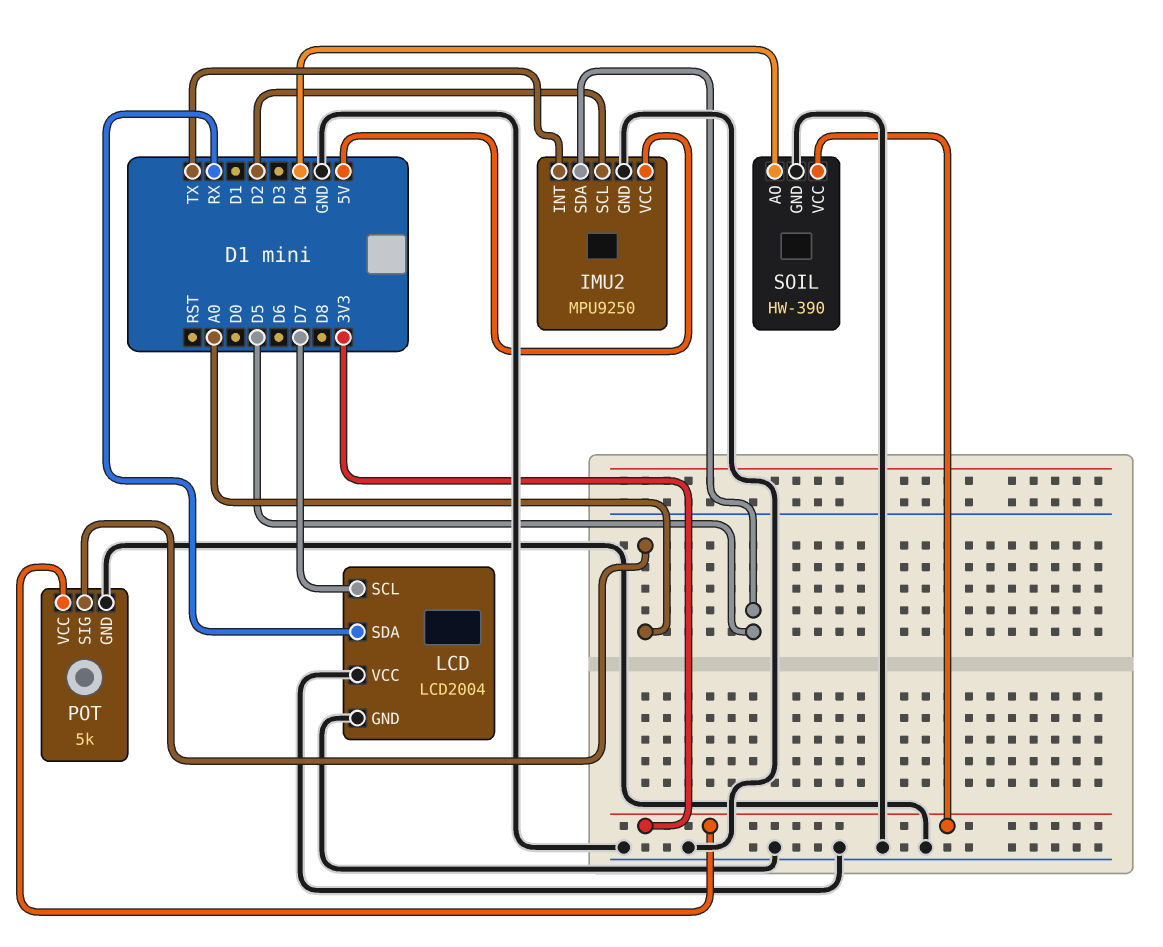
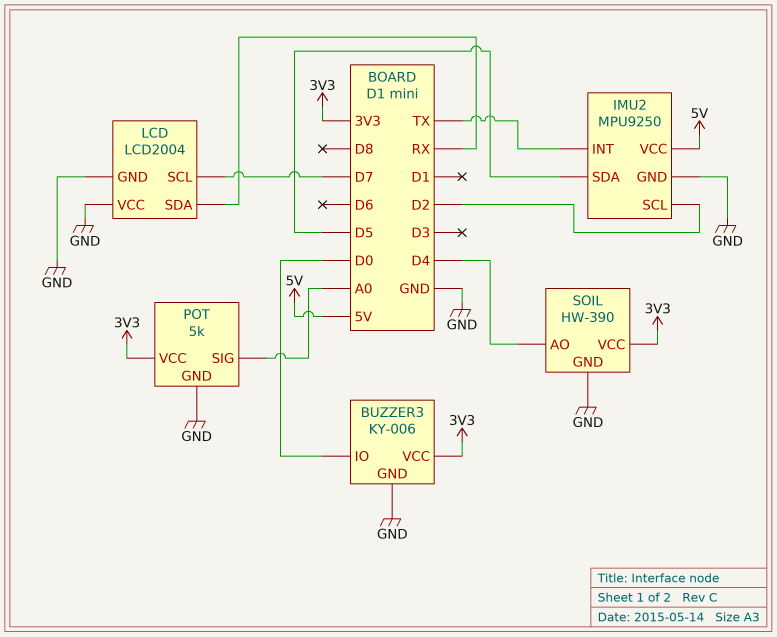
BUZZER3: none -> KY-006
BUZZER3 pin GND: none -> GND
BUZZER3 pin IO: none -> D0
BUZZER3 pin VCC: none -> 3V3

